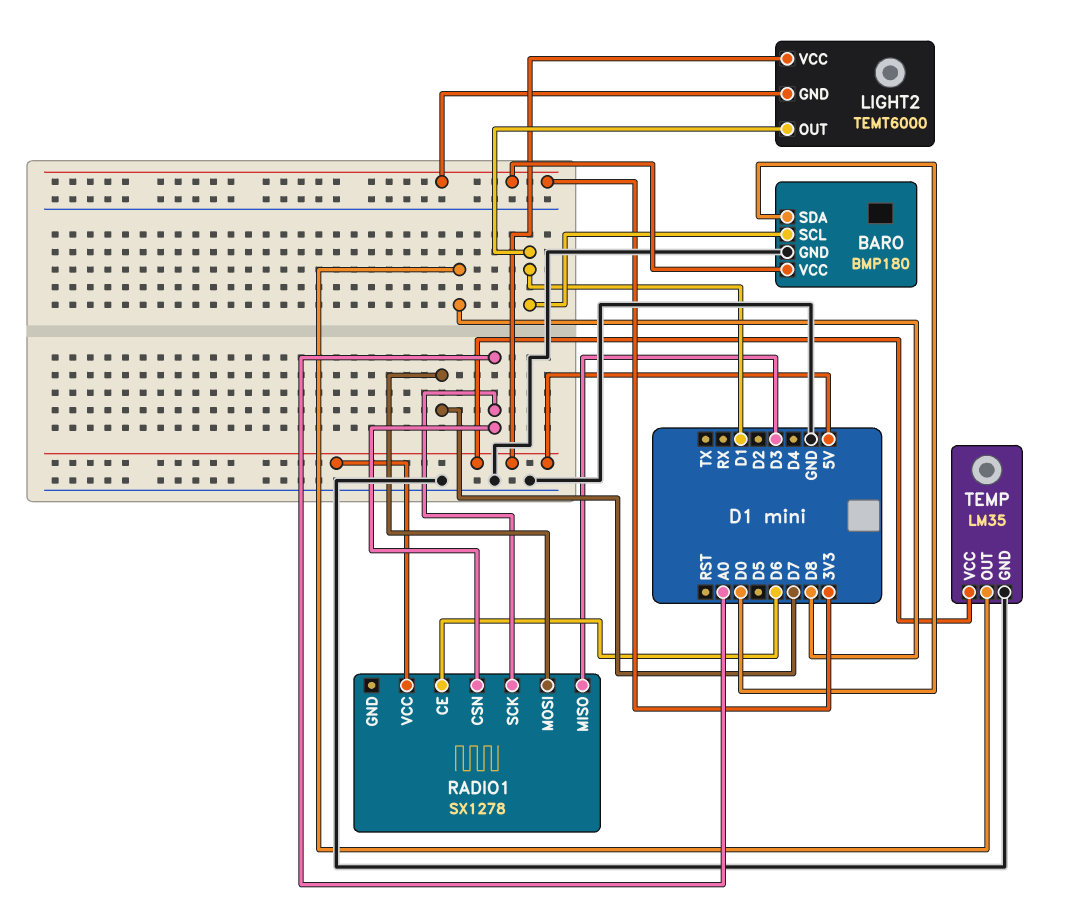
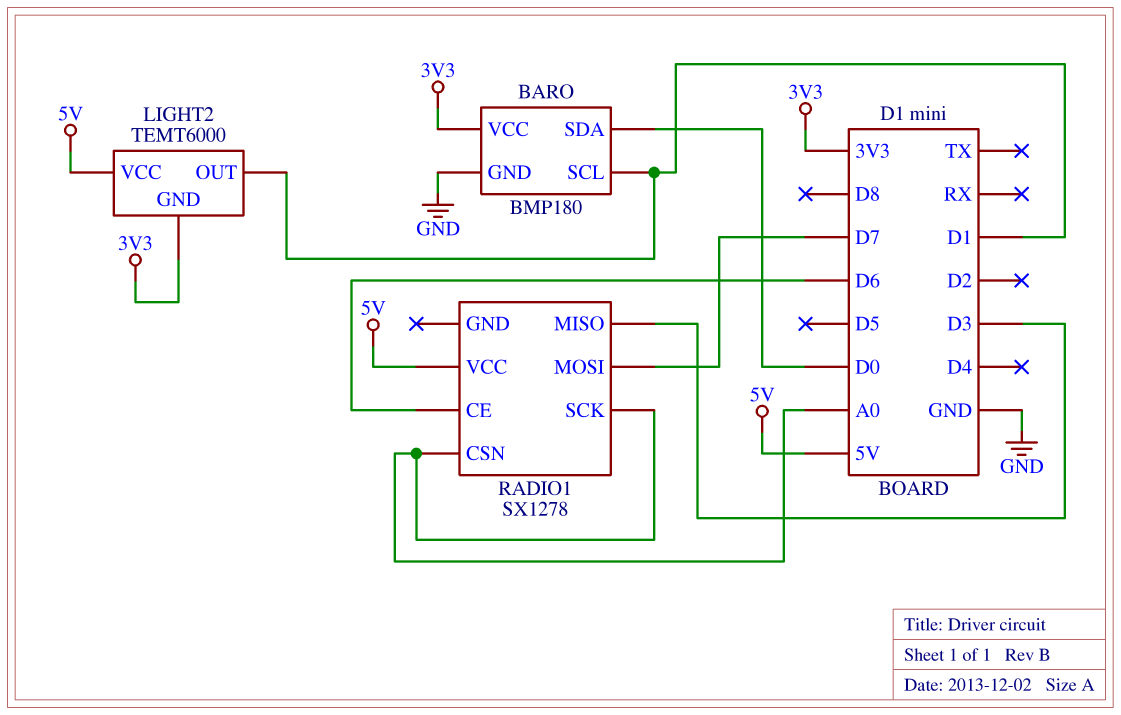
TEMP: LM35 -> none
TEMP pin GND: GND -> none
TEMP pin OUT: D8 -> none
TEMP pin VCC: 5V -> none

